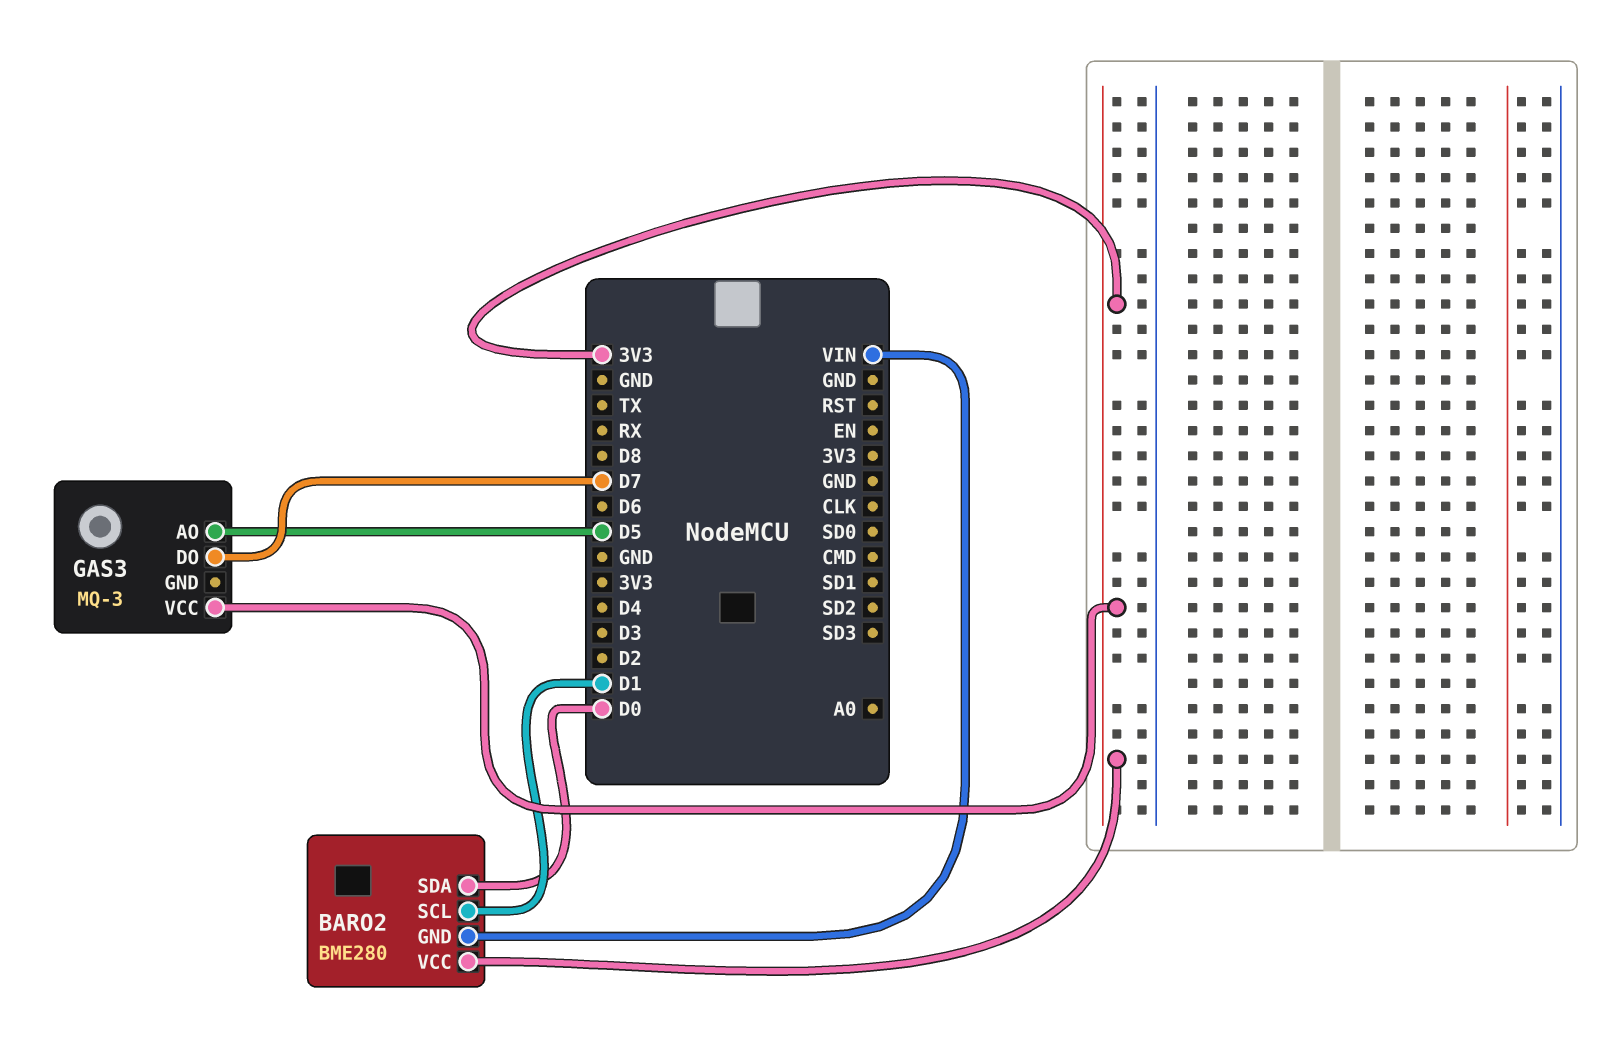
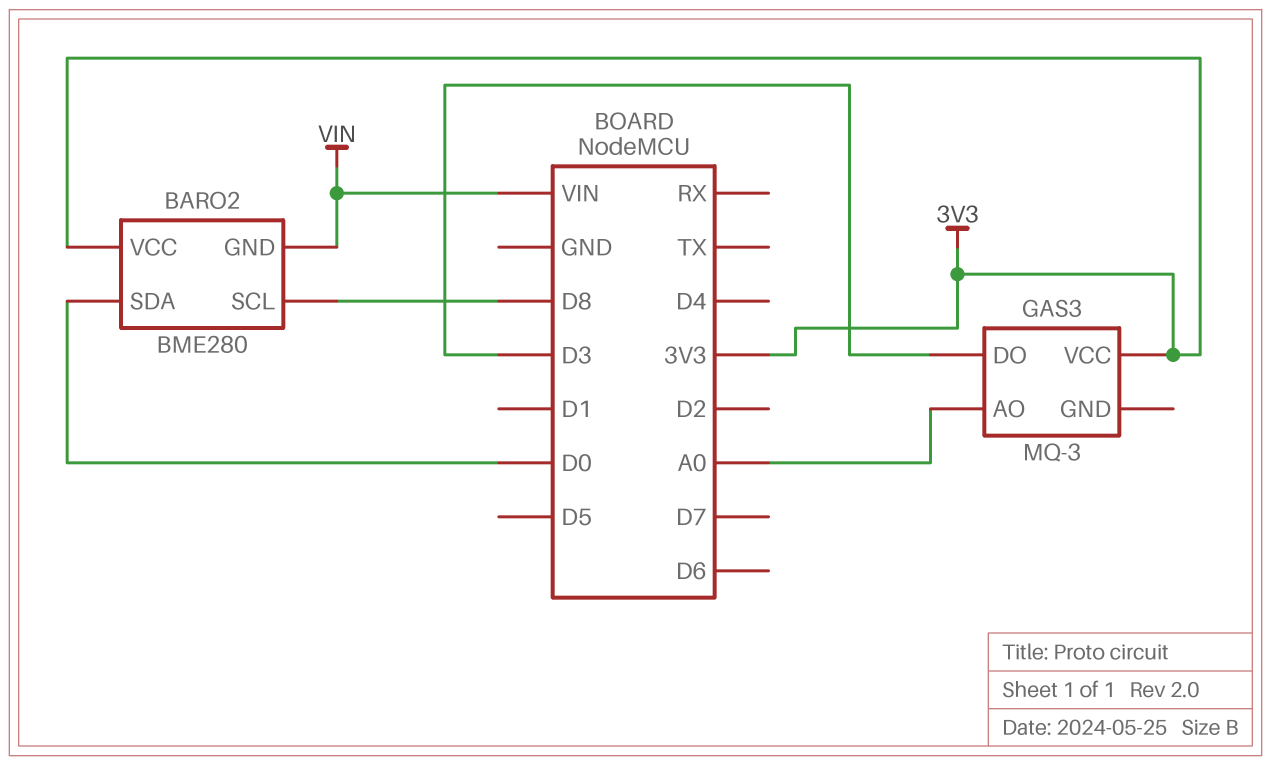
BARO2 pin SCL: D1 -> D8
GAS3 pin AO: D5 -> A0
GAS3 pin DO: D7 -> D3

